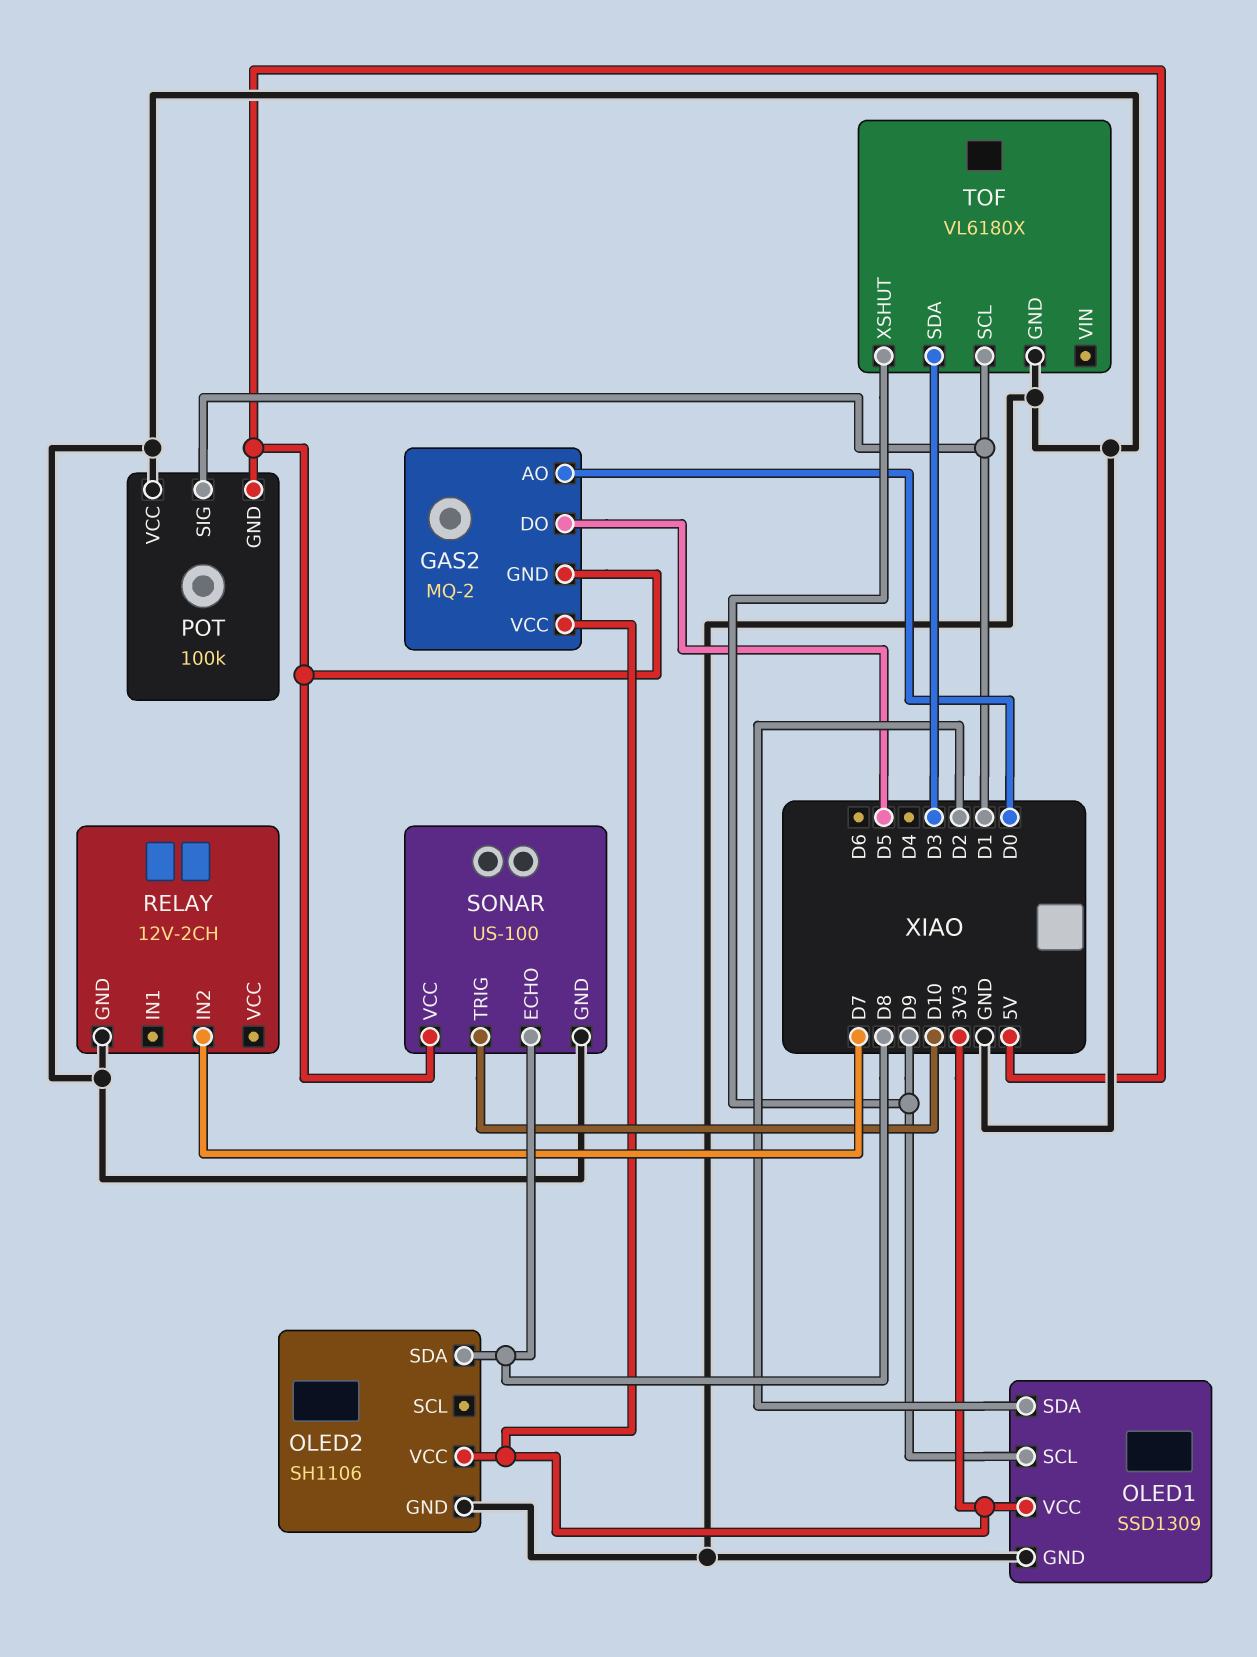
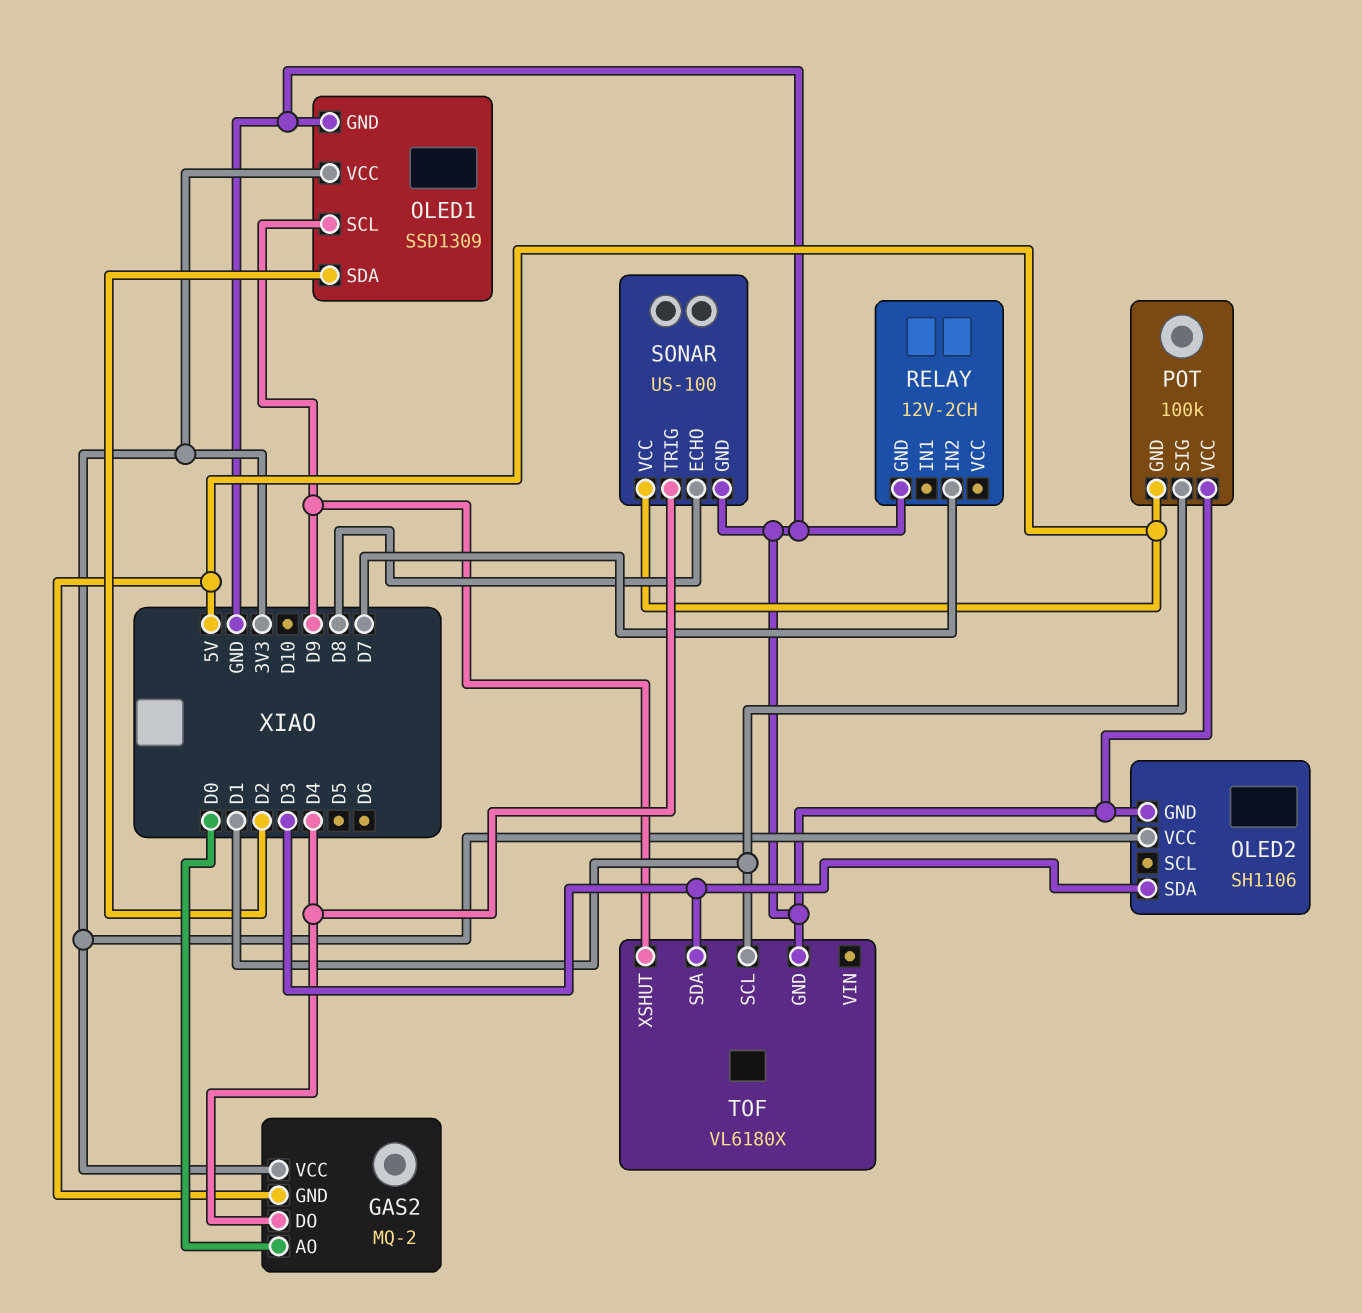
GAS2 pin DO: D5 -> D4
OLED2 pin SDA: D8 -> D3
SONAR pin TRIG: D10 -> D4

